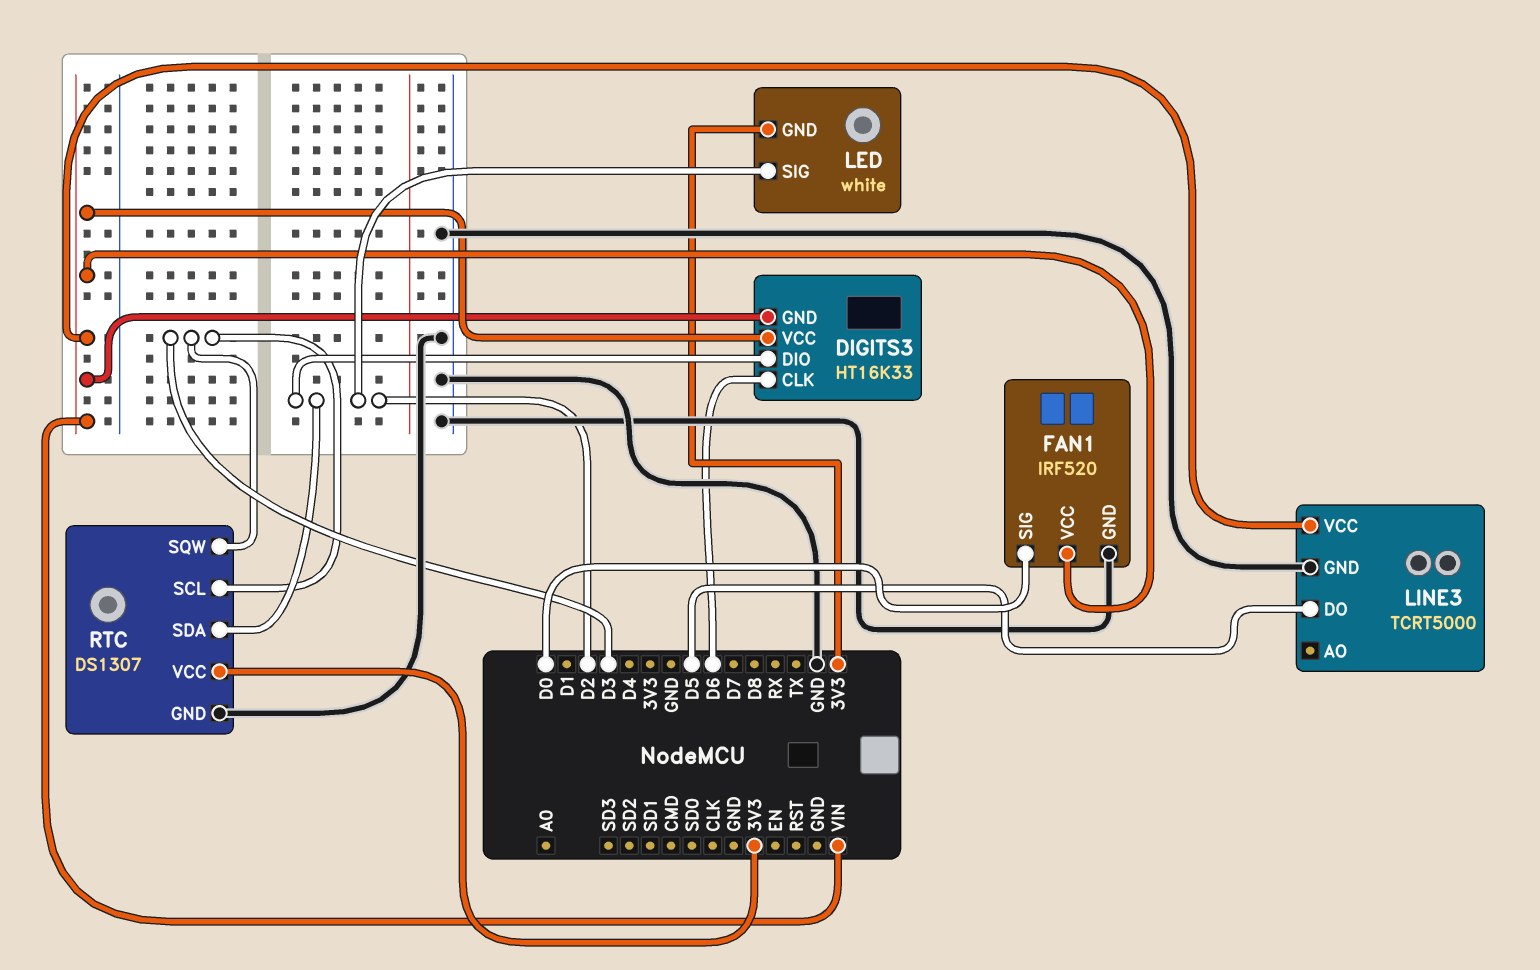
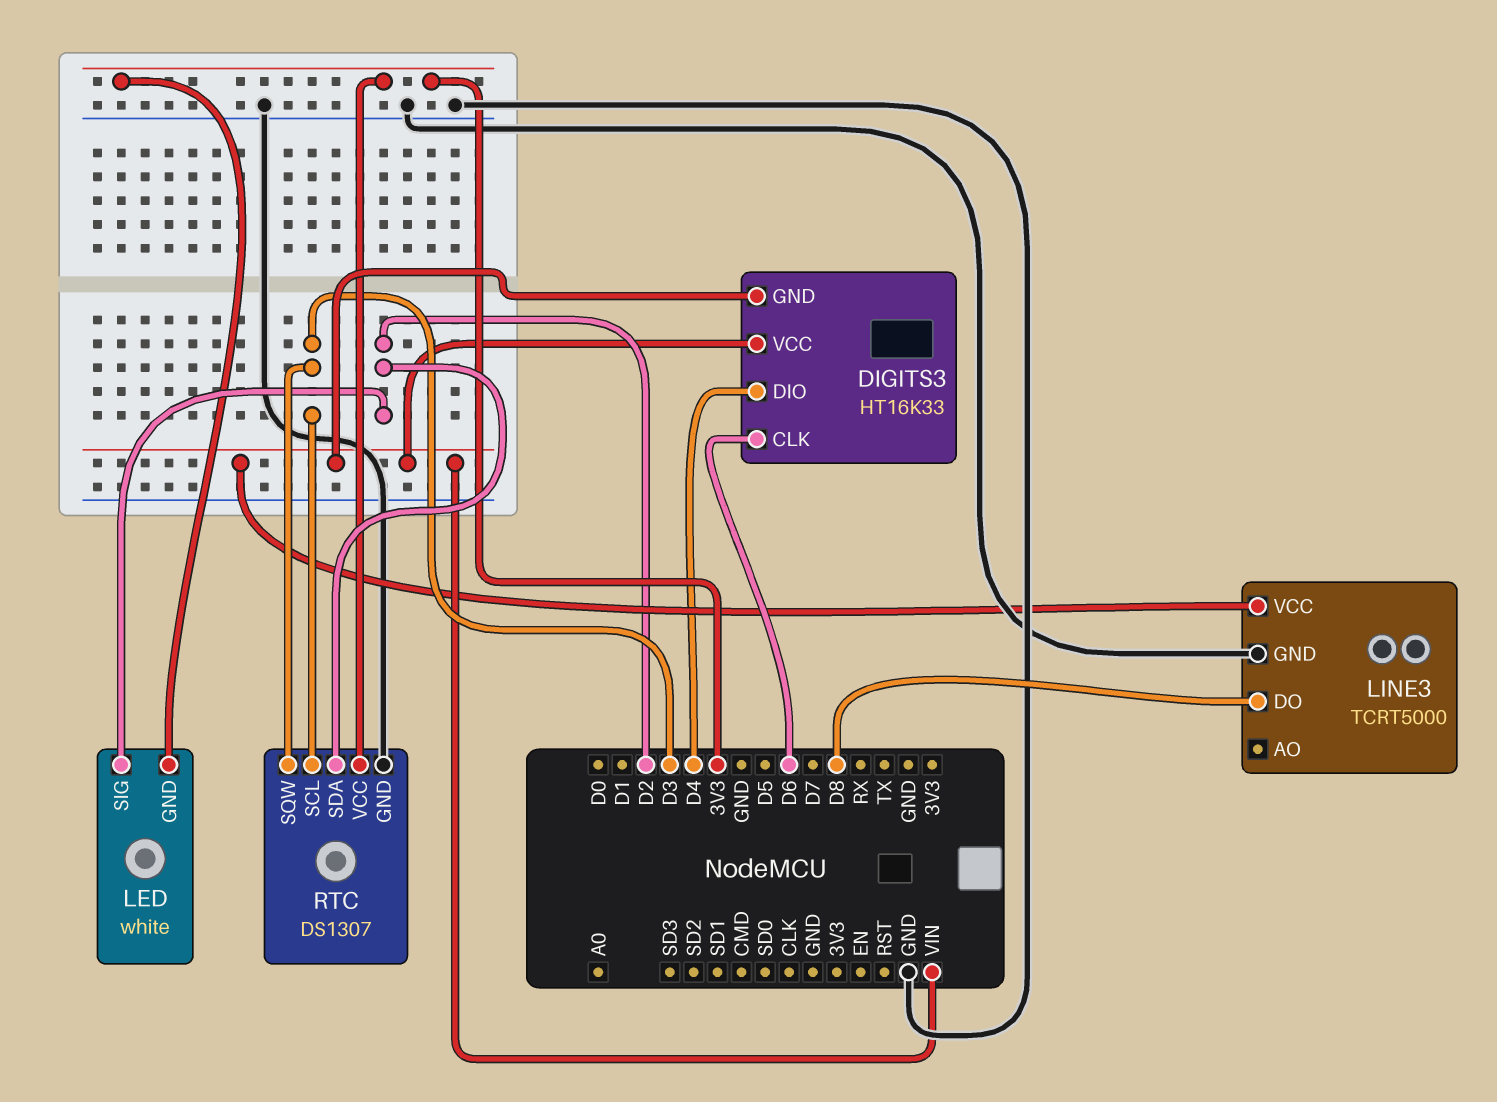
DIGITS3 pin DIO: D2 -> D4
FAN1: IRF520 -> none
FAN1 pin GND: GND -> none
FAN1 pin SIG: D0 -> none
FAN1 pin VCC: VIN -> none
LINE3 pin DO: D5 -> D8

